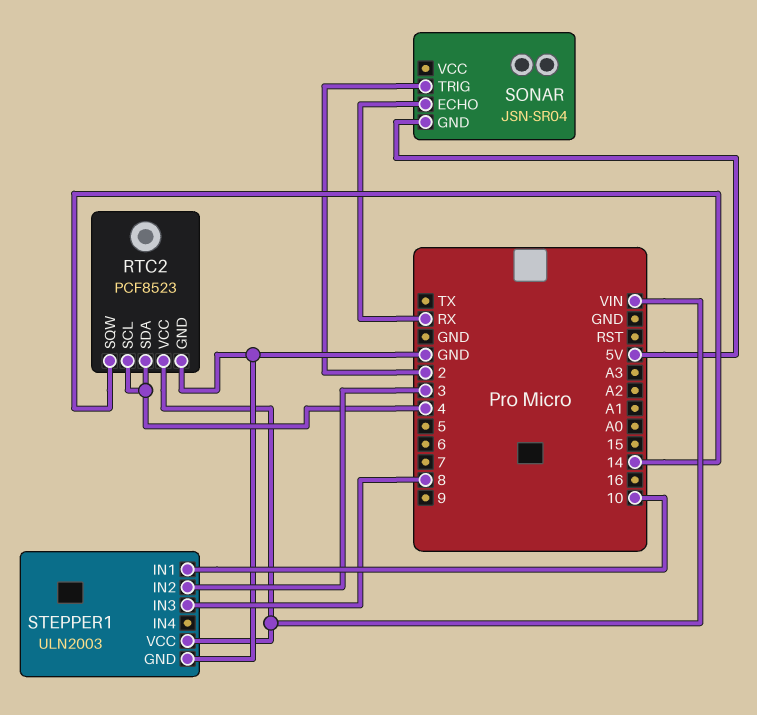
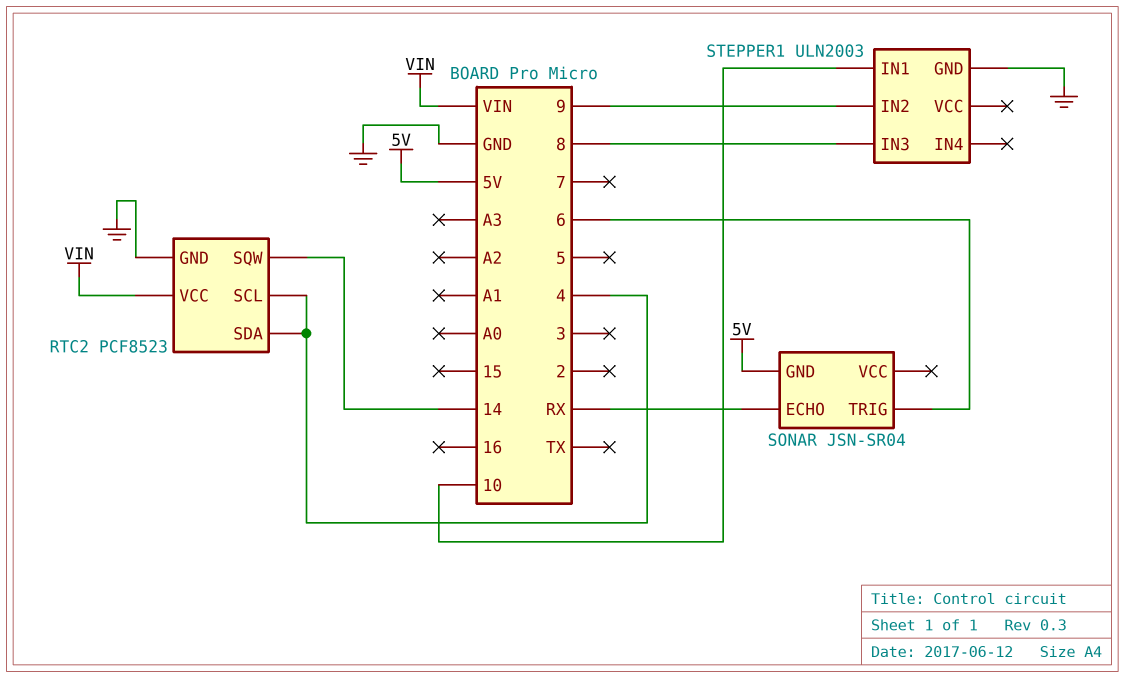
SONAR pin TRIG: 2 -> 6
STEPPER1 pin IN2: 3 -> 9
STEPPER1 pin VCC: VIN -> none

